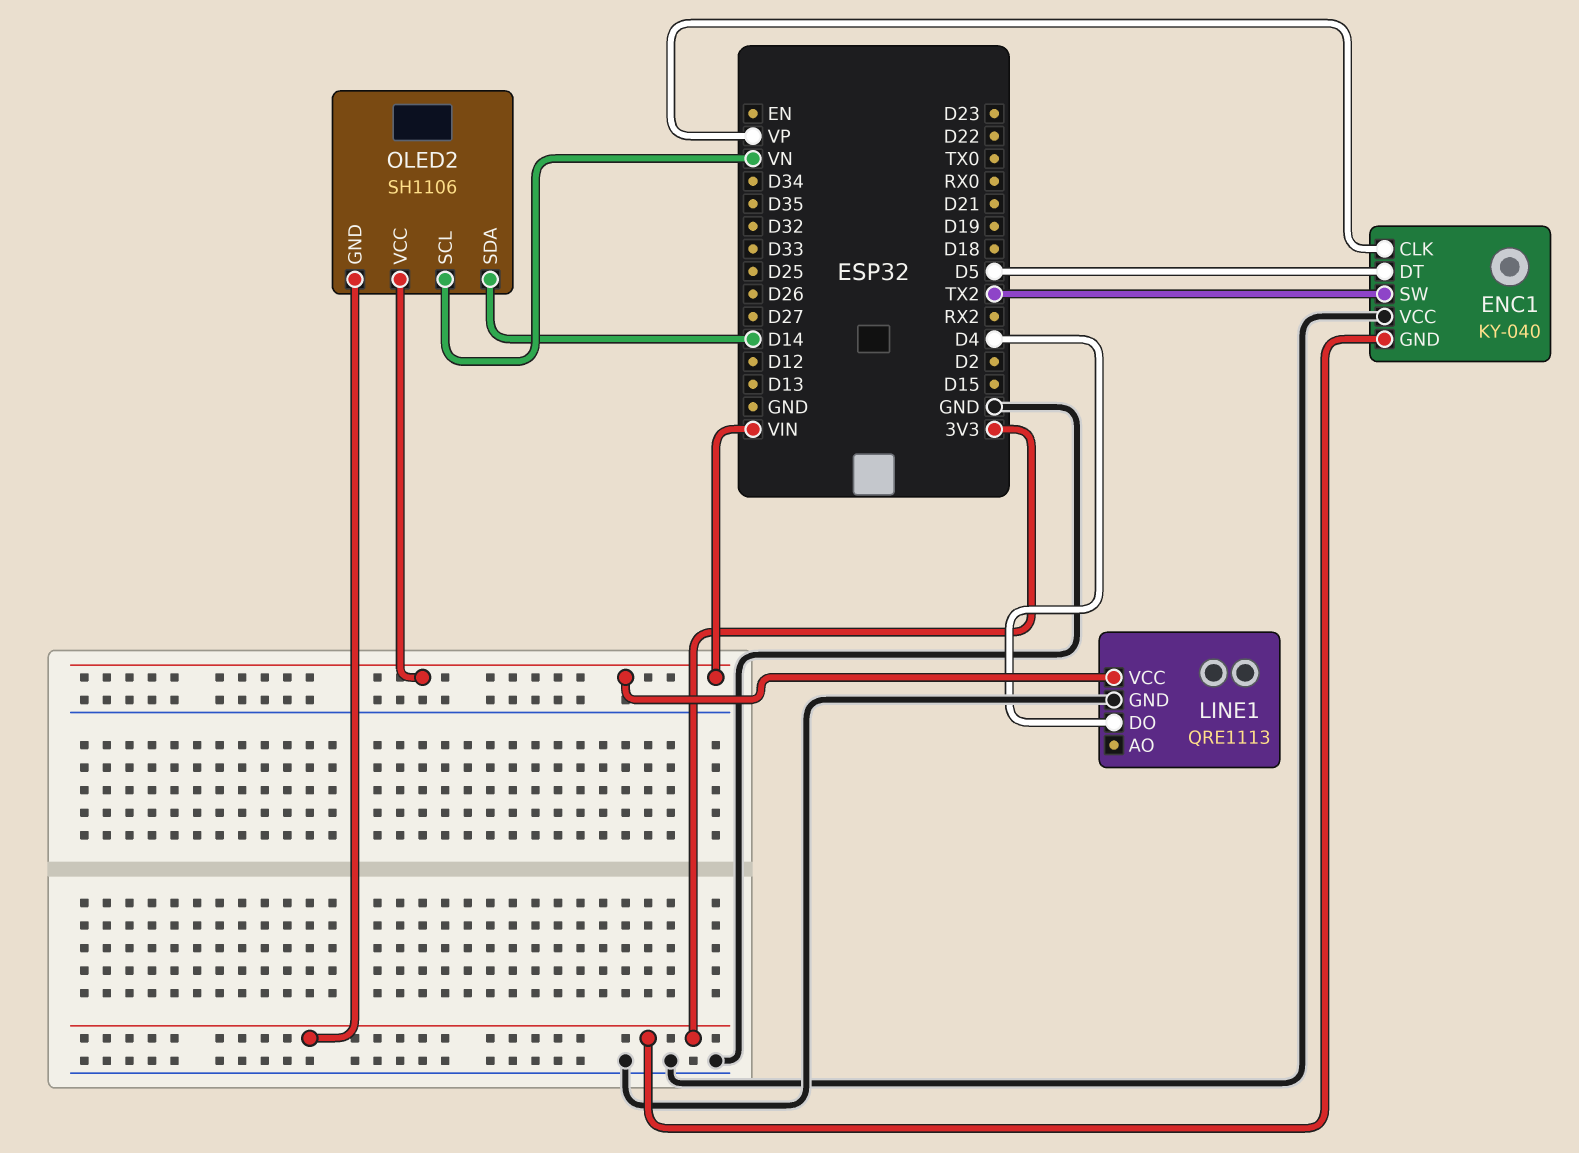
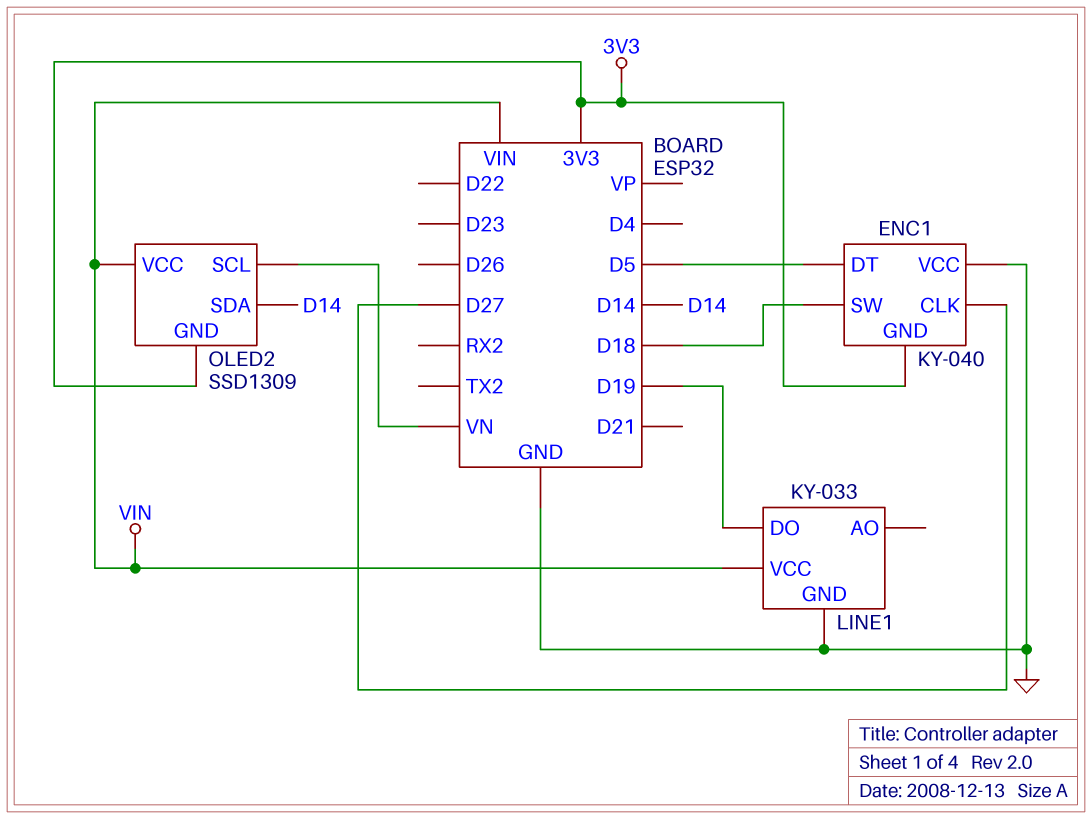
ENC1 pin CLK: VP -> D27
ENC1 pin SW: TX2 -> D18
LINE1: QRE1113 -> KY-033
LINE1 pin DO: D4 -> D19
OLED2: SH1106 -> SSD1309

